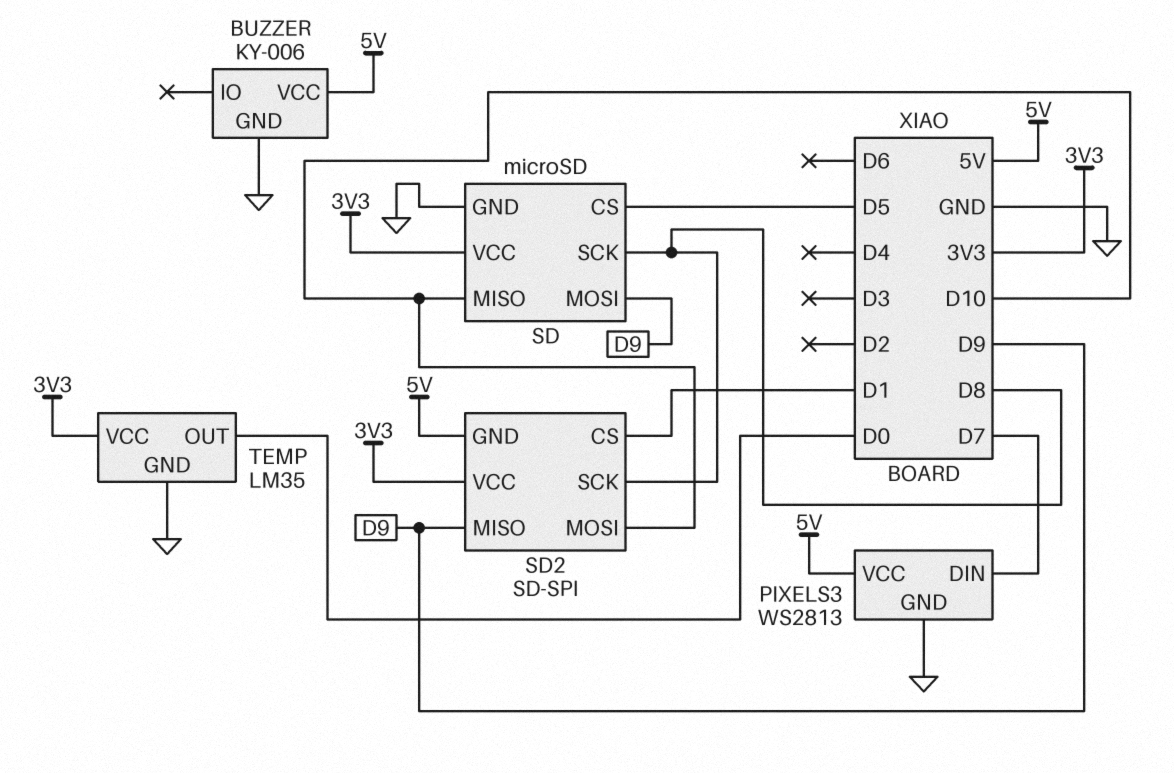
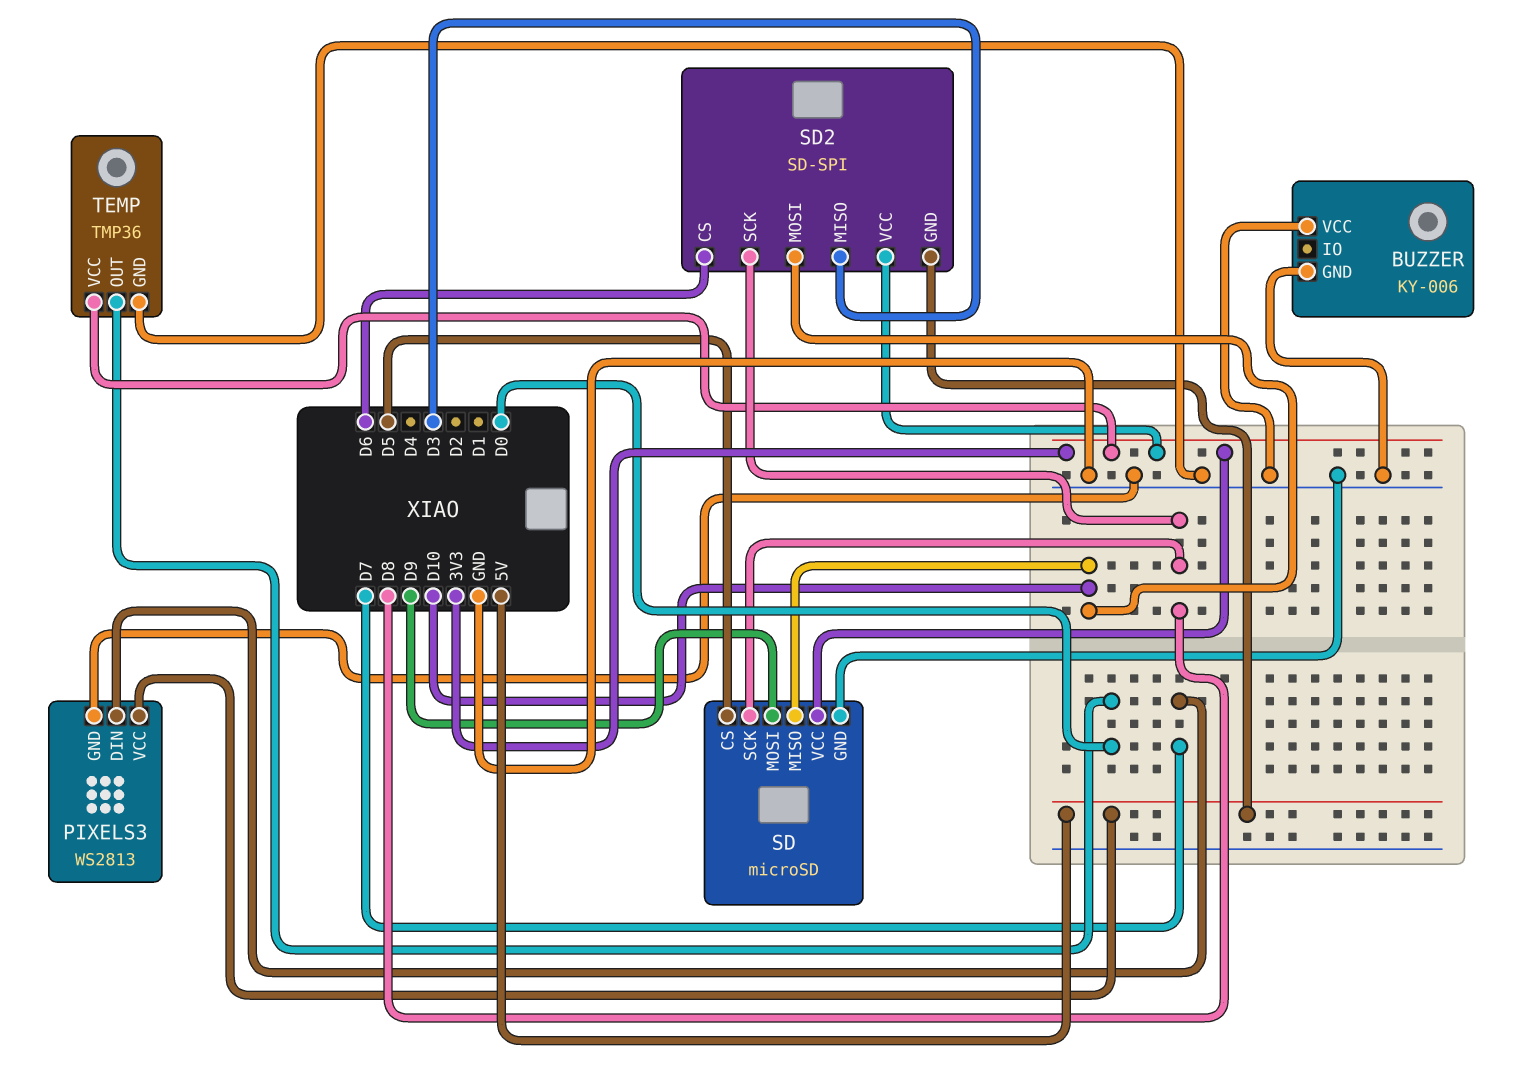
BUZZER pin VCC: 5V -> GND
SD2 pin CS: D1 -> D6
SD2 pin MISO: D9 -> D3
TEMP: LM35 -> TMP36

